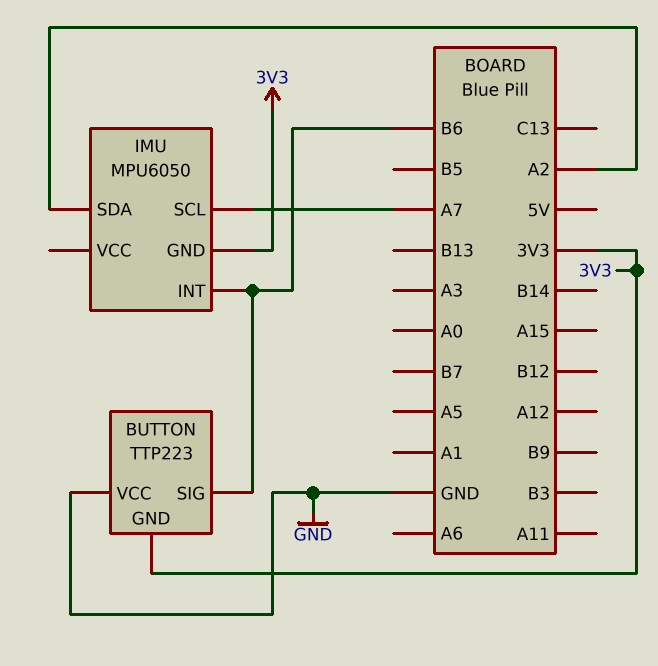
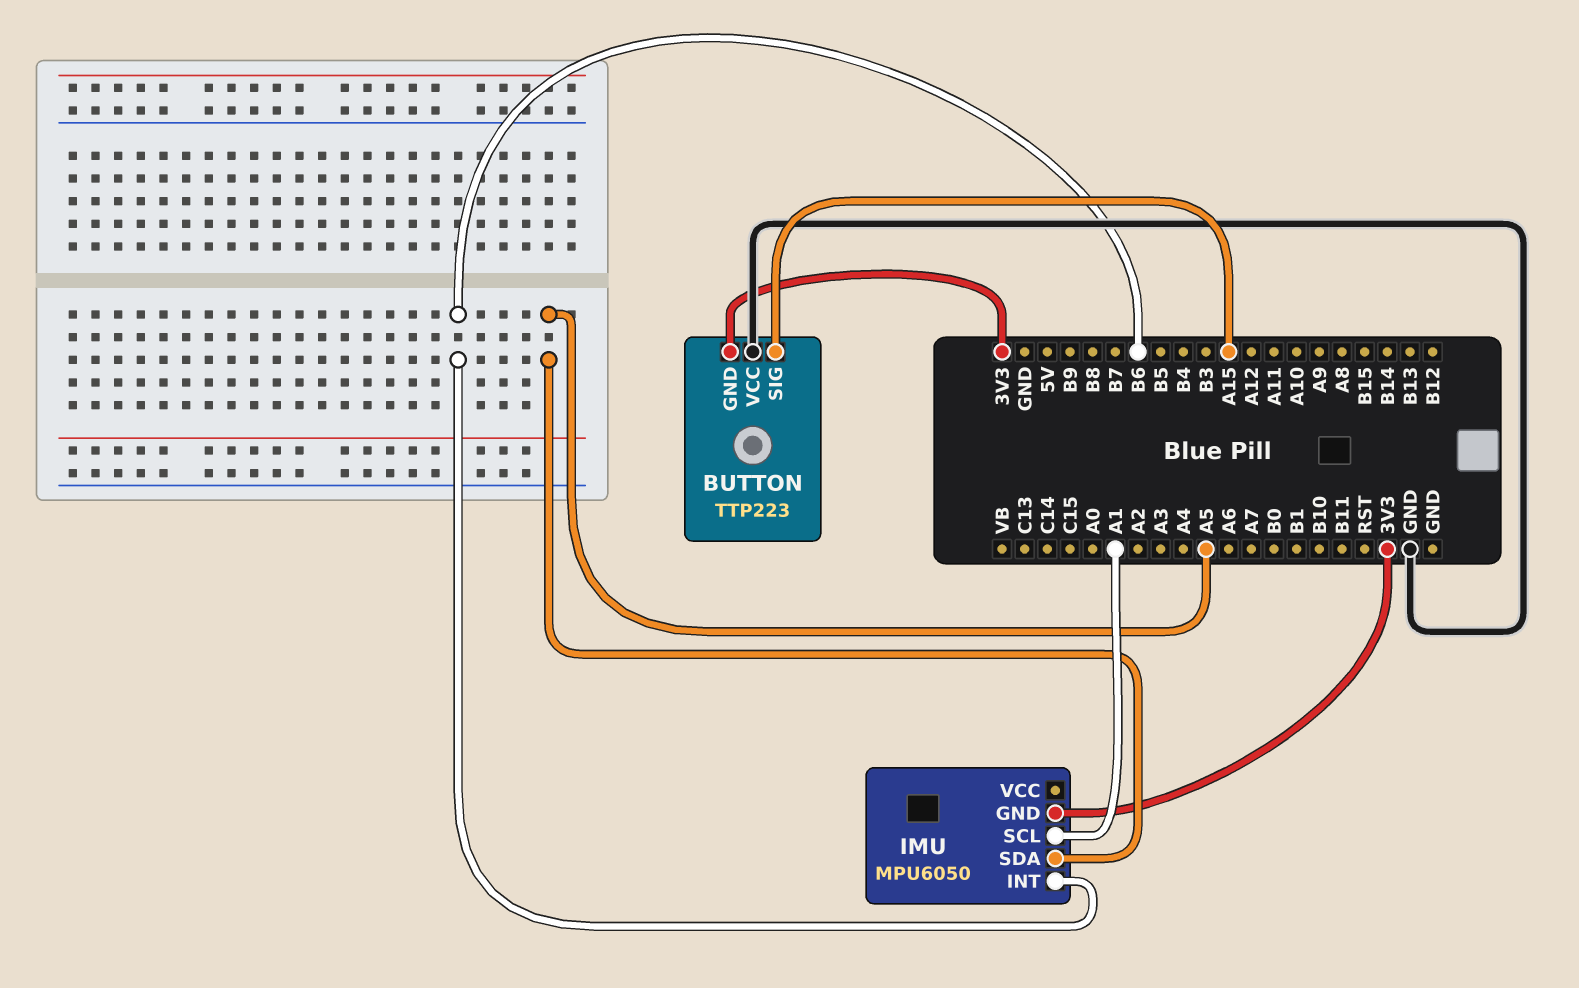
BUTTON pin SIG: B6 -> A15
IMU pin SCL: A7 -> A1
IMU pin SDA: A2 -> A5

